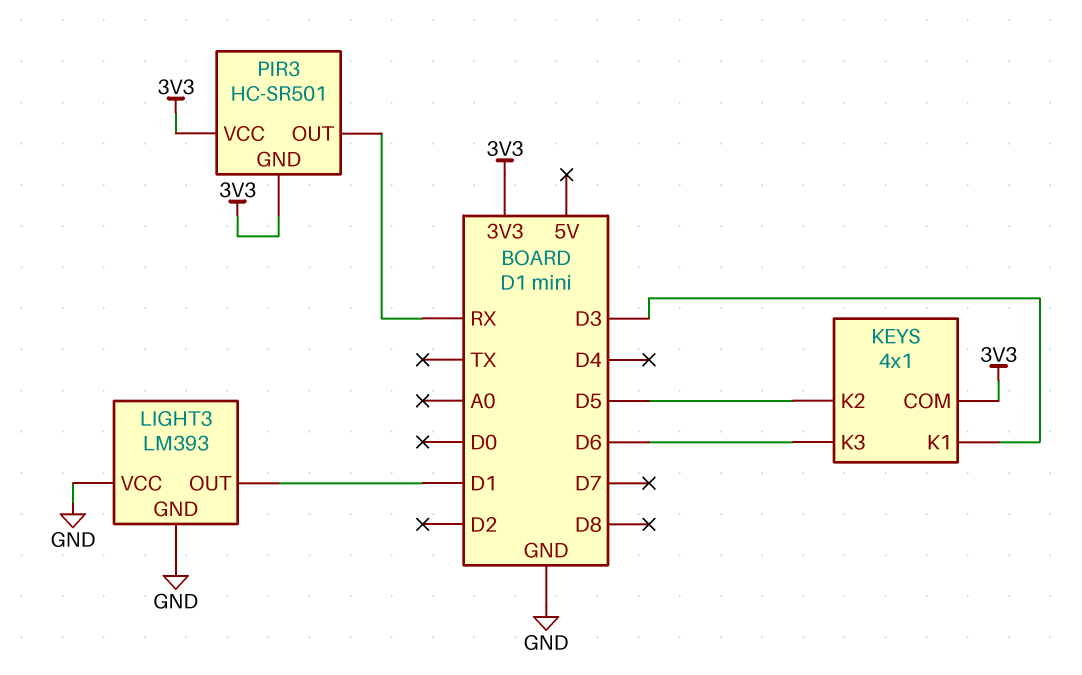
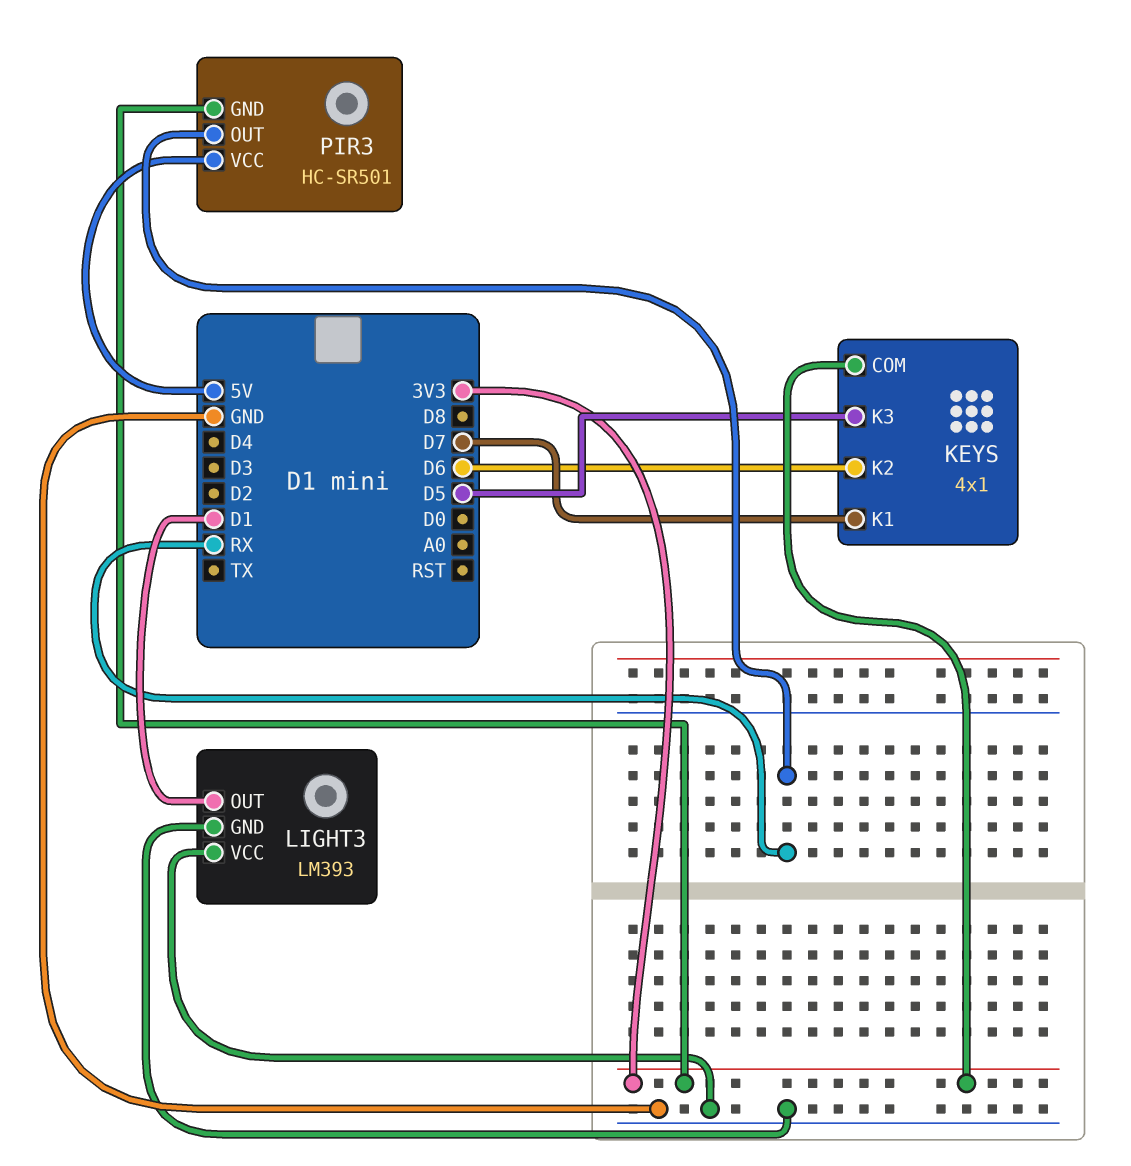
KEYS pin K1: D3 -> D7
KEYS pin K2: D5 -> D6
KEYS pin K3: D6 -> D5
PIR3 pin VCC: 3V3 -> 5V

